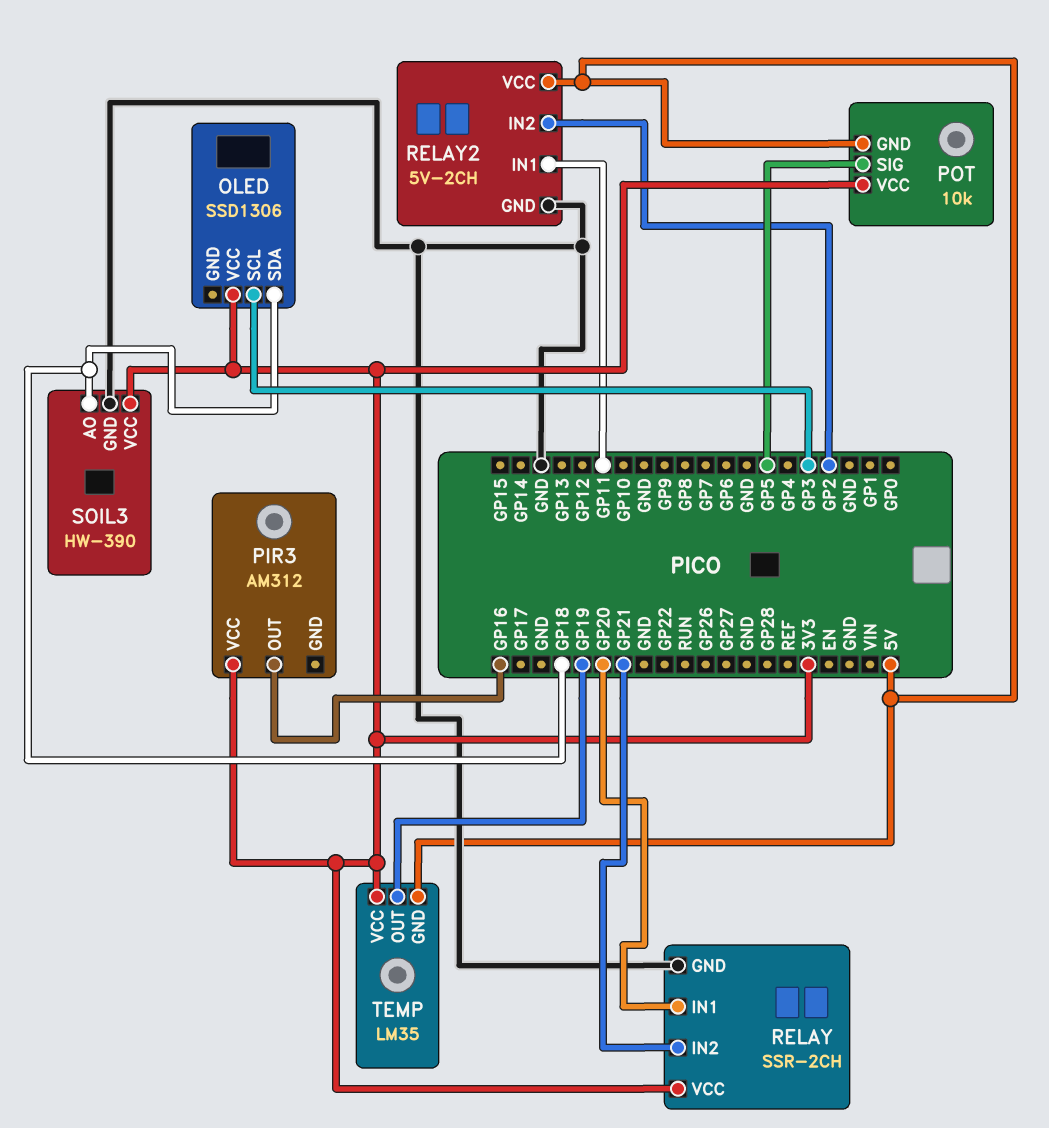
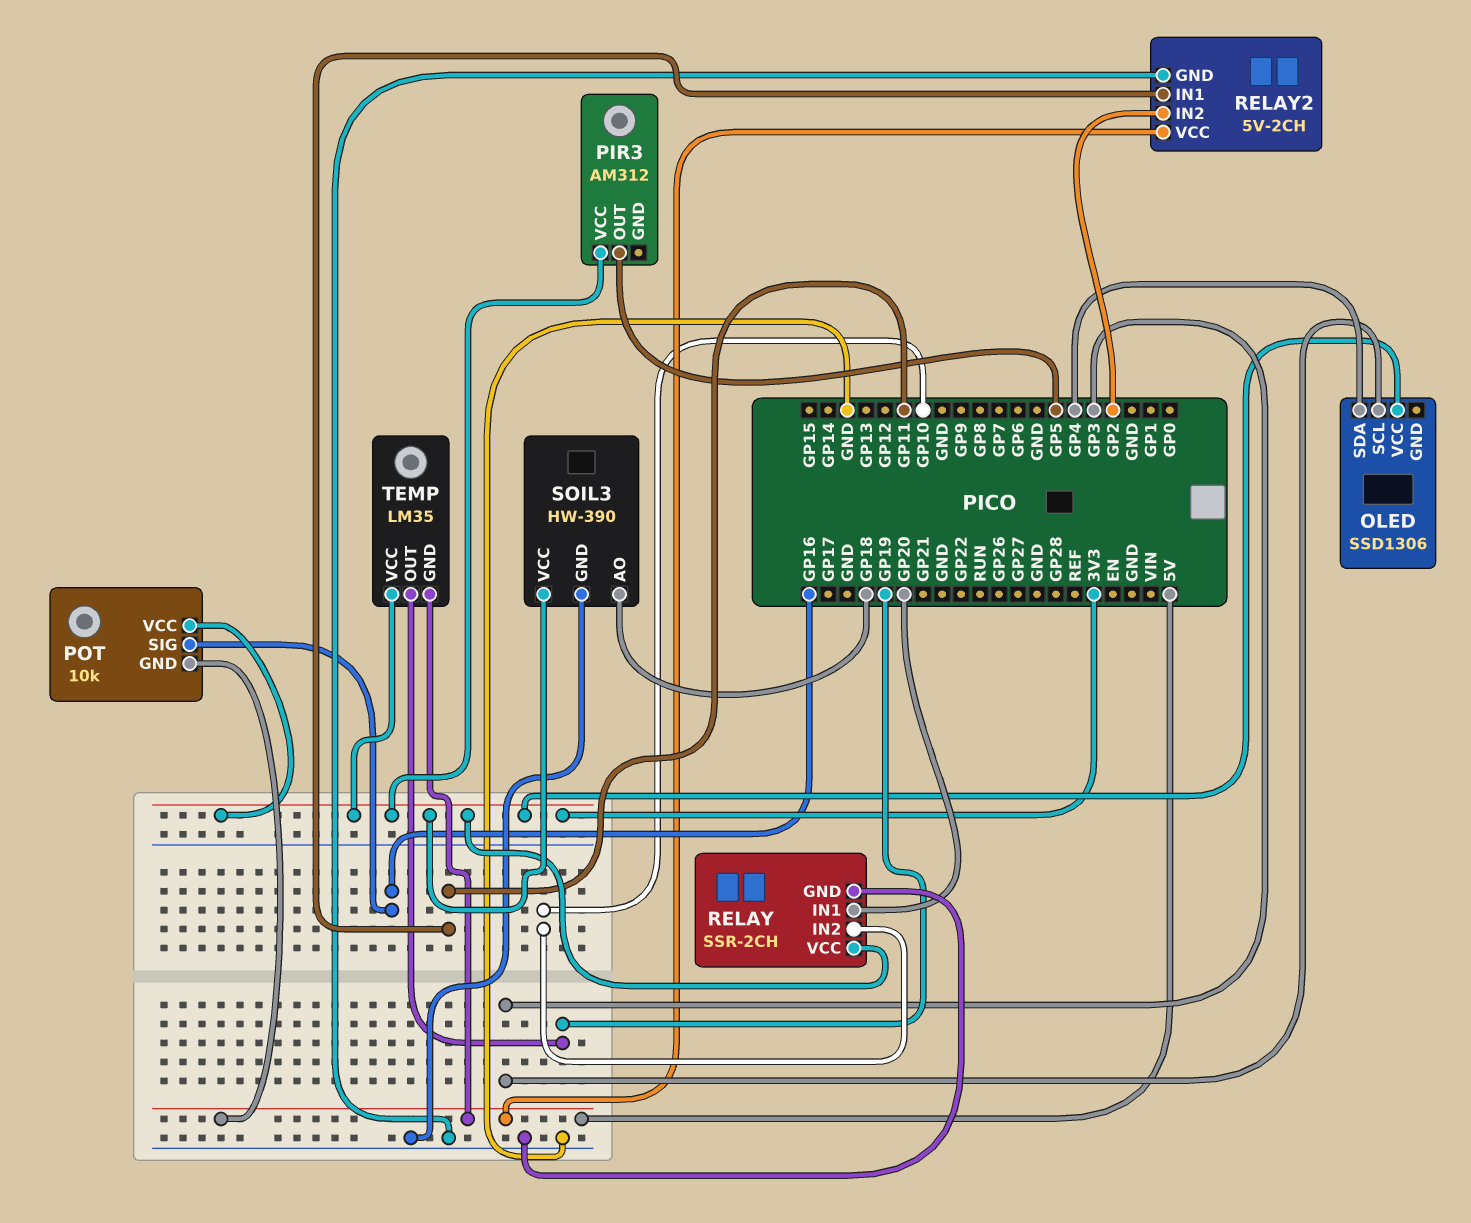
OLED pin SDA: GP18 -> GP4
PIR3 pin OUT: GP16 -> GP5
POT pin SIG: GP5 -> GP16
RELAY pin IN2: GP21 -> GP10

